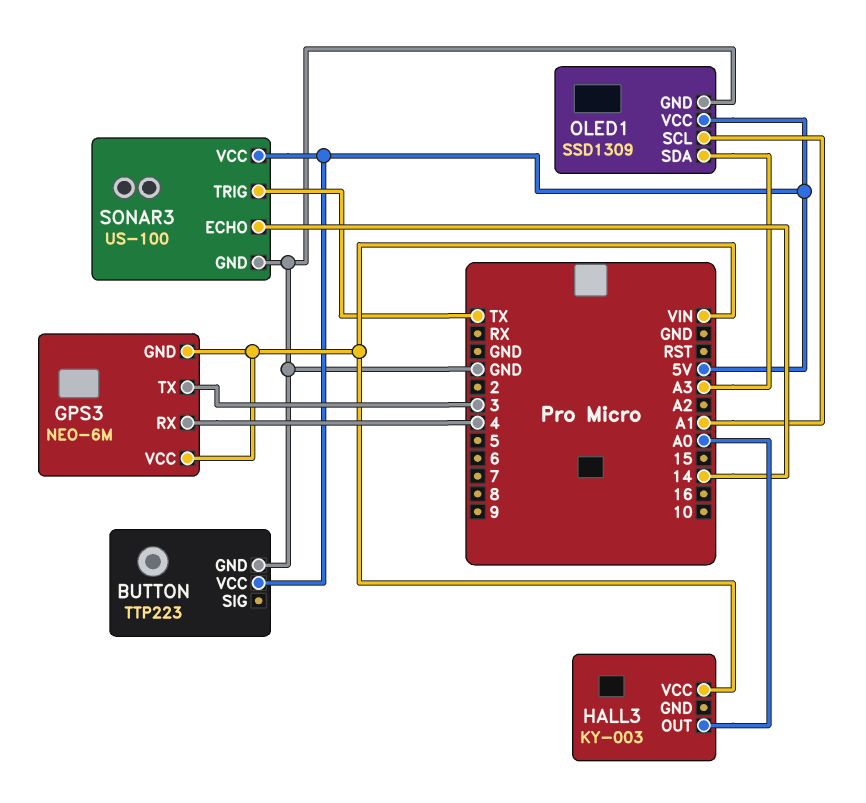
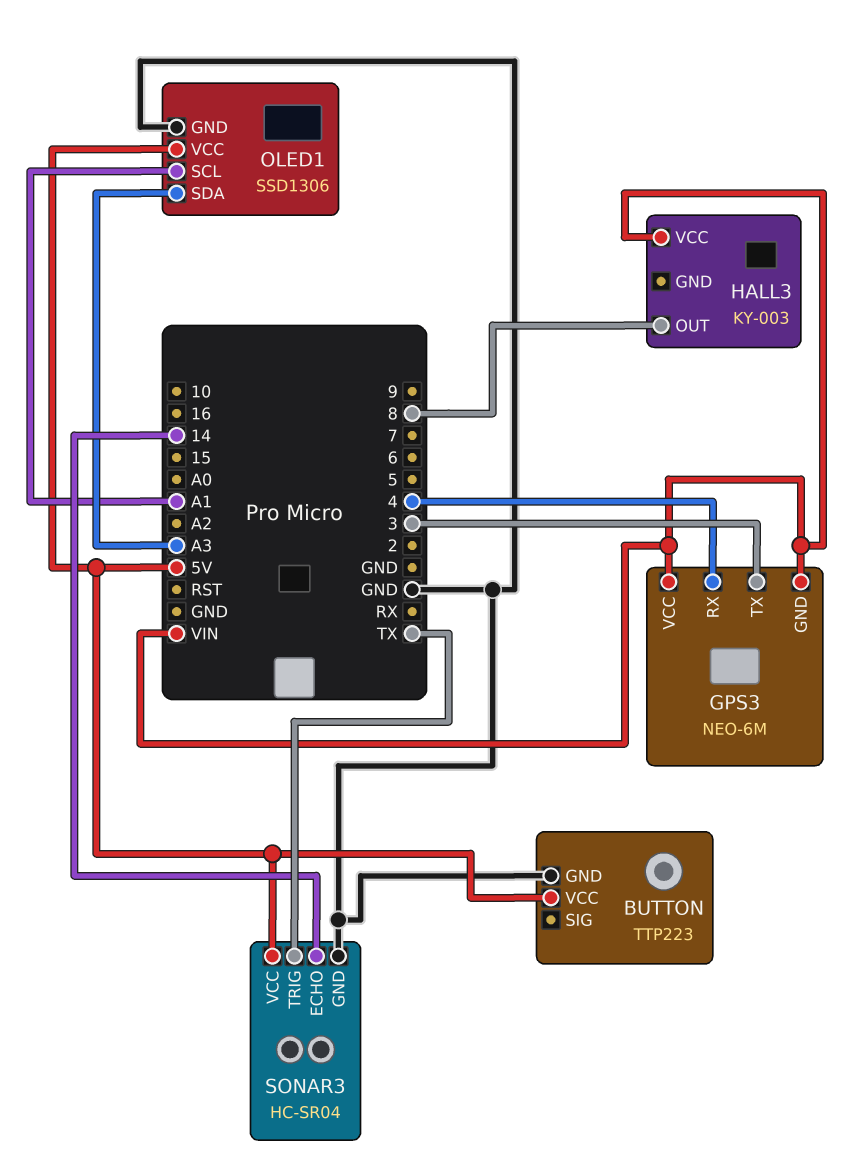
HALL3 pin OUT: A0 -> 8
OLED1: SSD1309 -> SSD1306
SONAR3: US-100 -> HC-SR04

